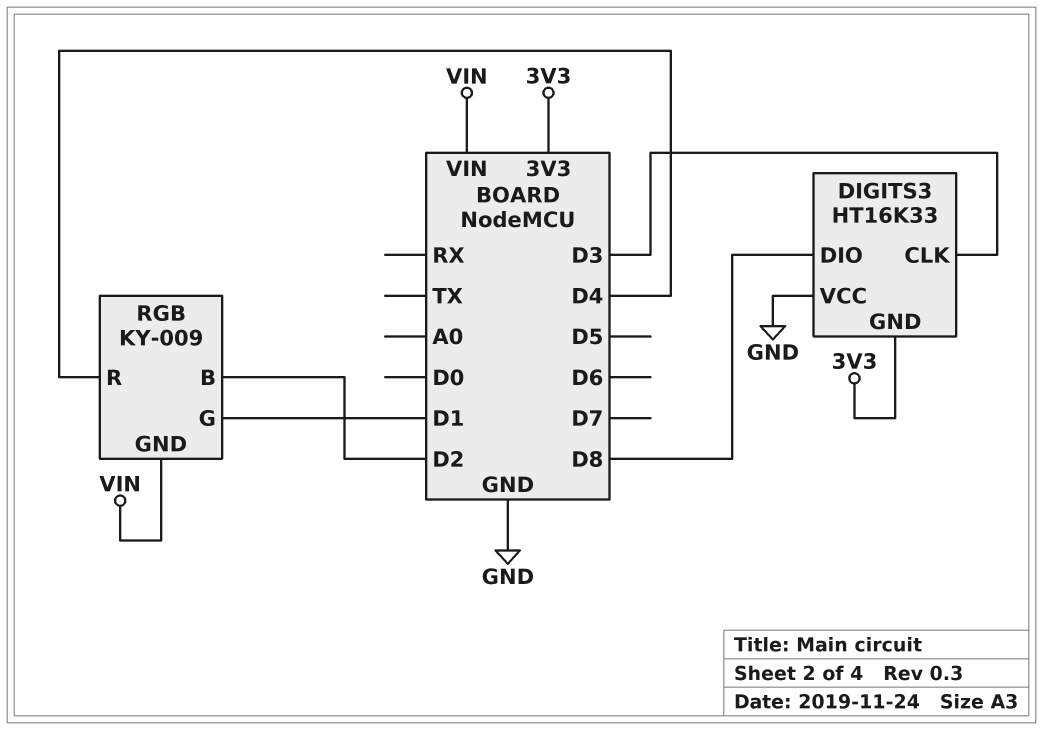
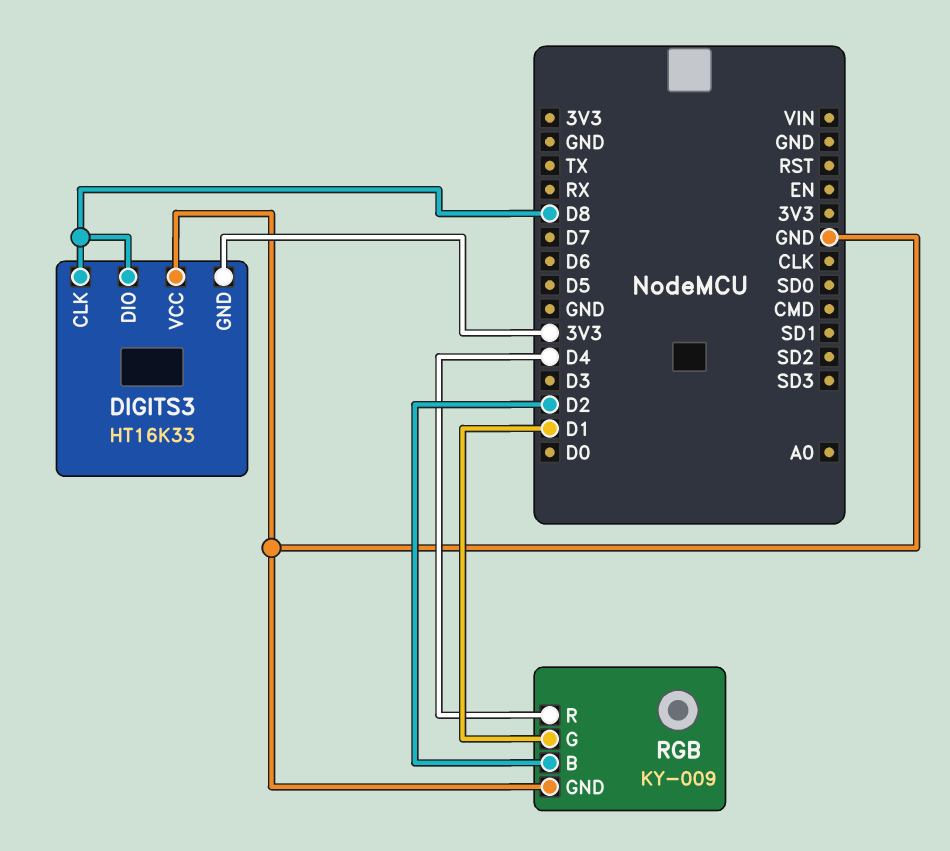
DIGITS3 pin CLK: D3 -> D8
RGB pin GND: VIN -> GND

